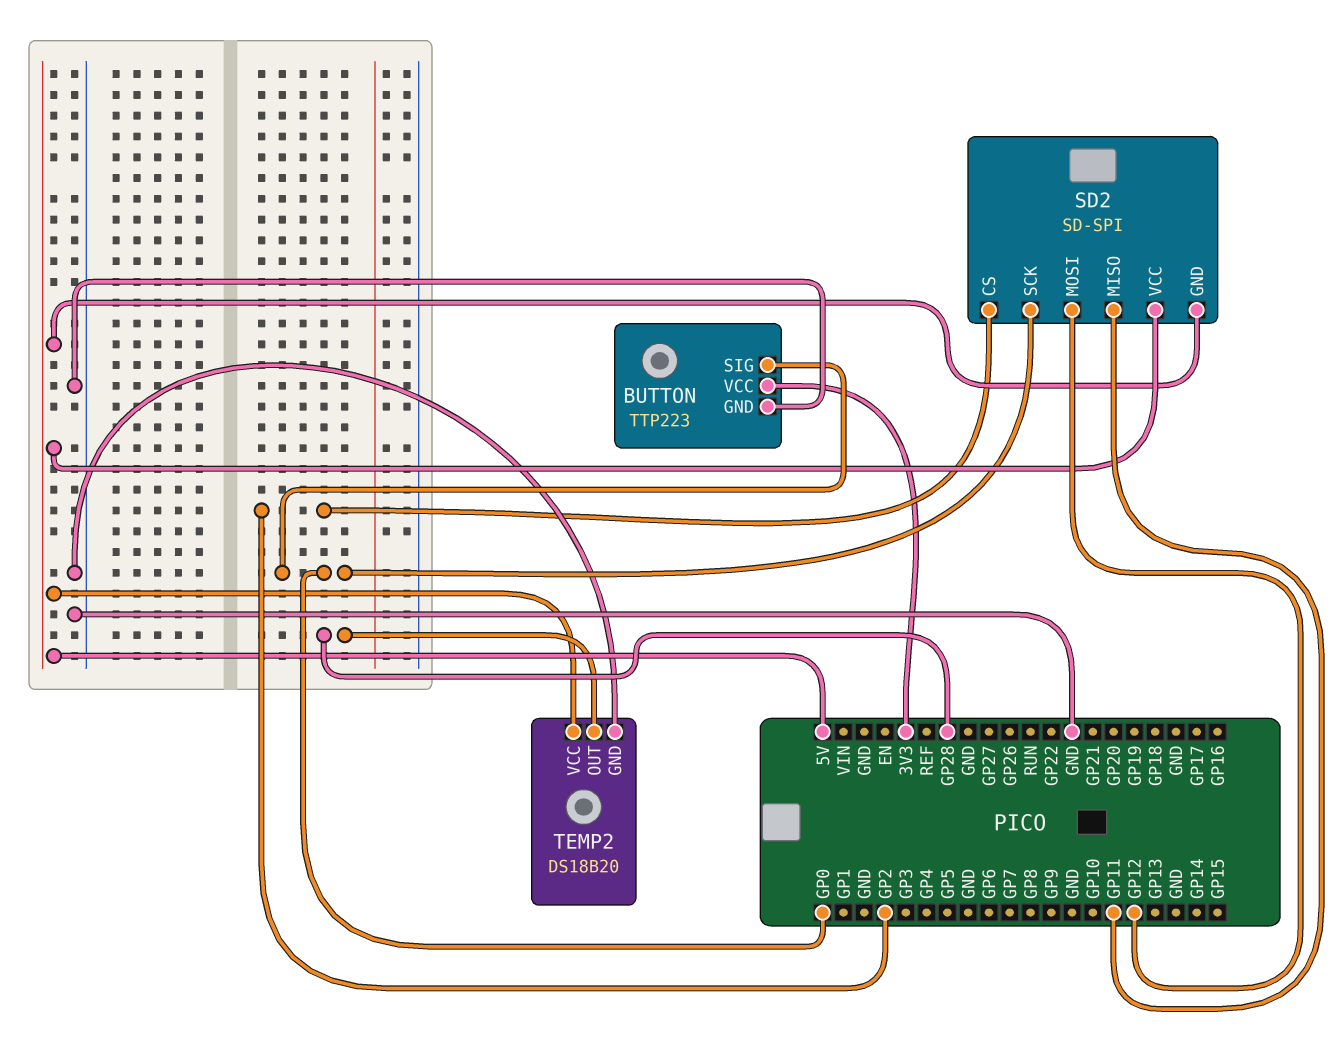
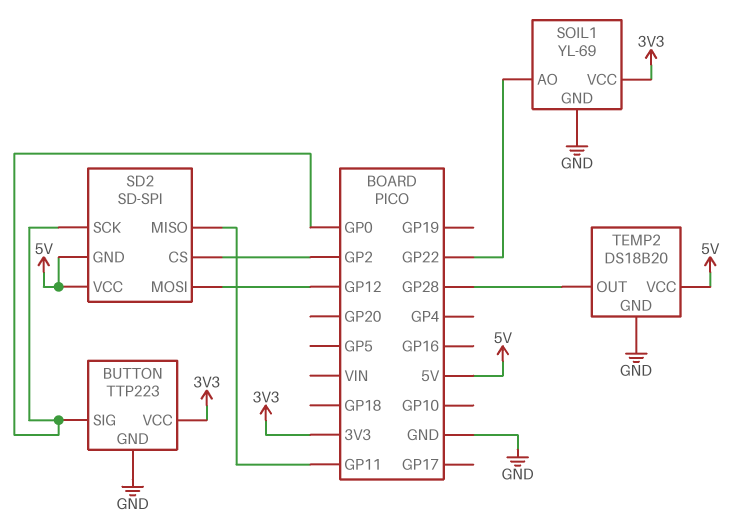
SOIL1: none -> YL-69
SOIL1 pin AO: none -> GP22
SOIL1 pin GND: none -> GND
SOIL1 pin VCC: none -> 3V3

